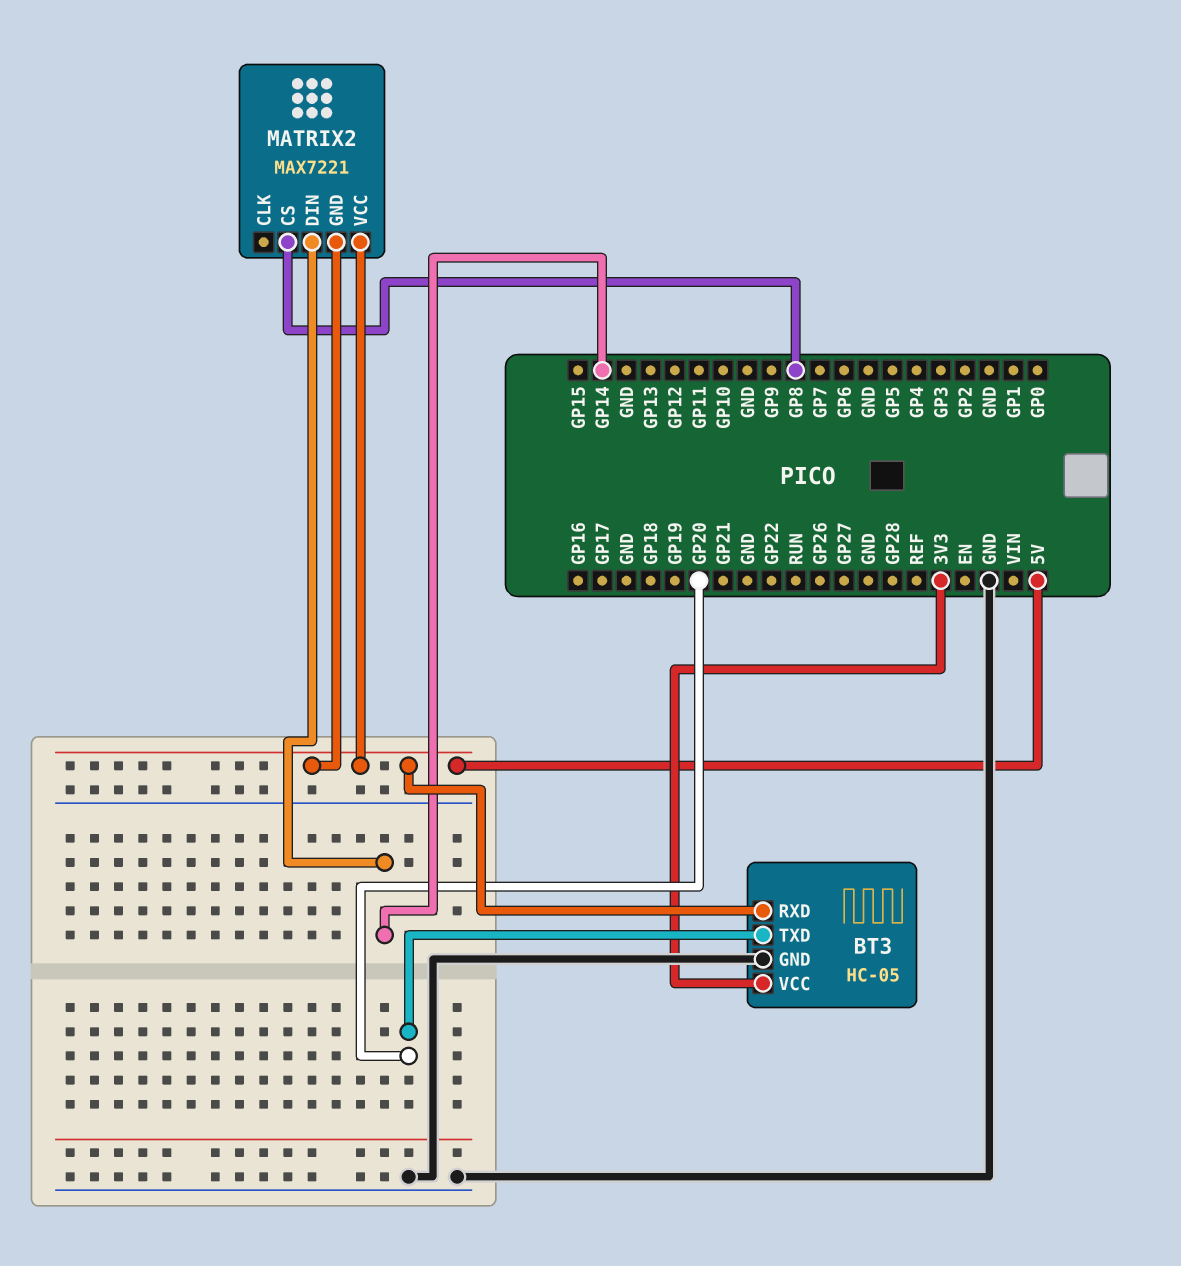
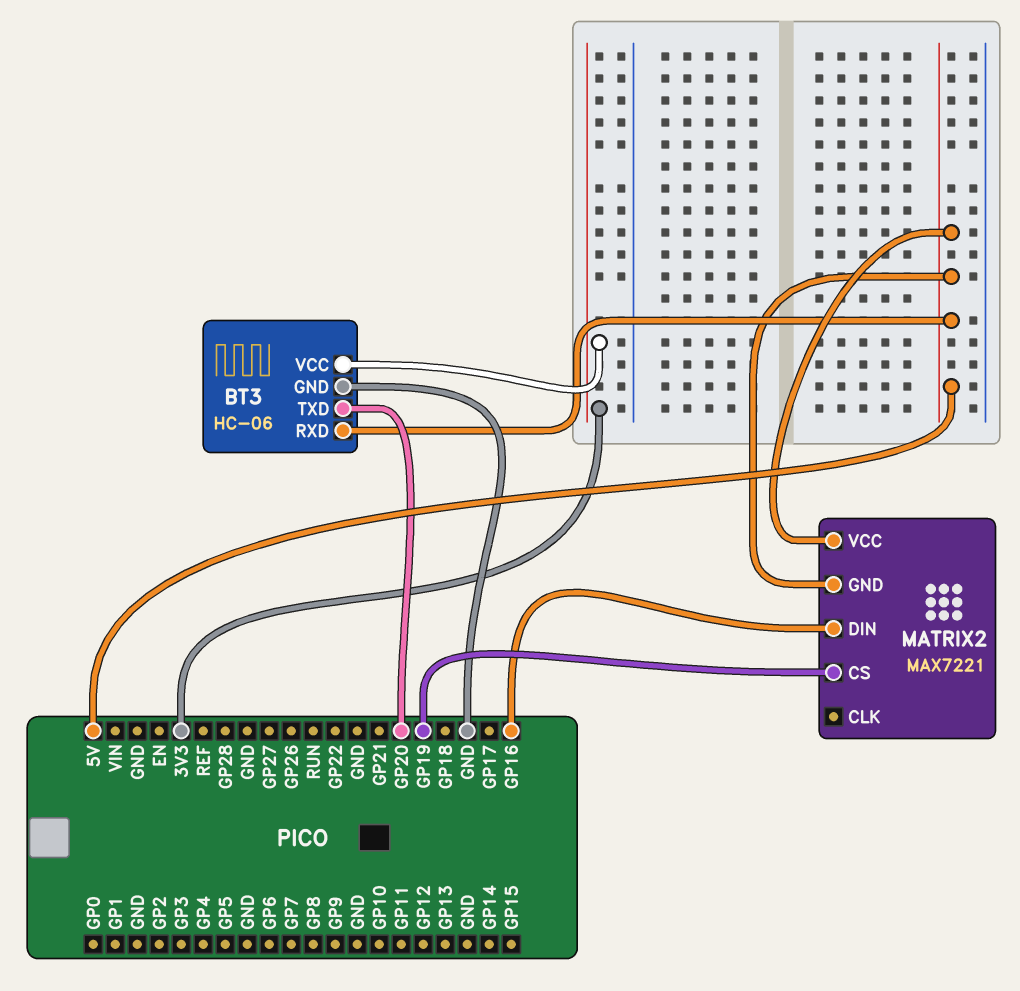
BT3: HC-05 -> HC-06
MATRIX2 pin CS: GP8 -> GP19
MATRIX2 pin DIN: GP14 -> GP16

